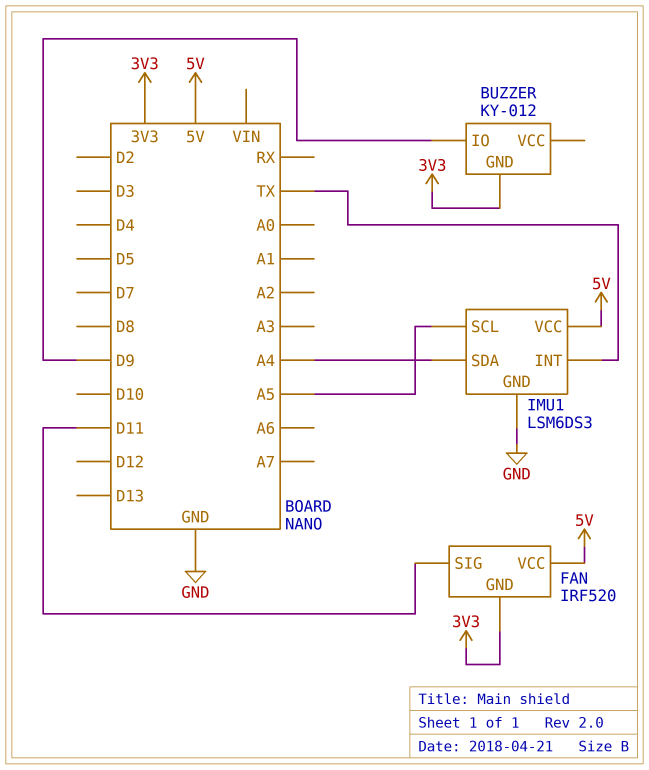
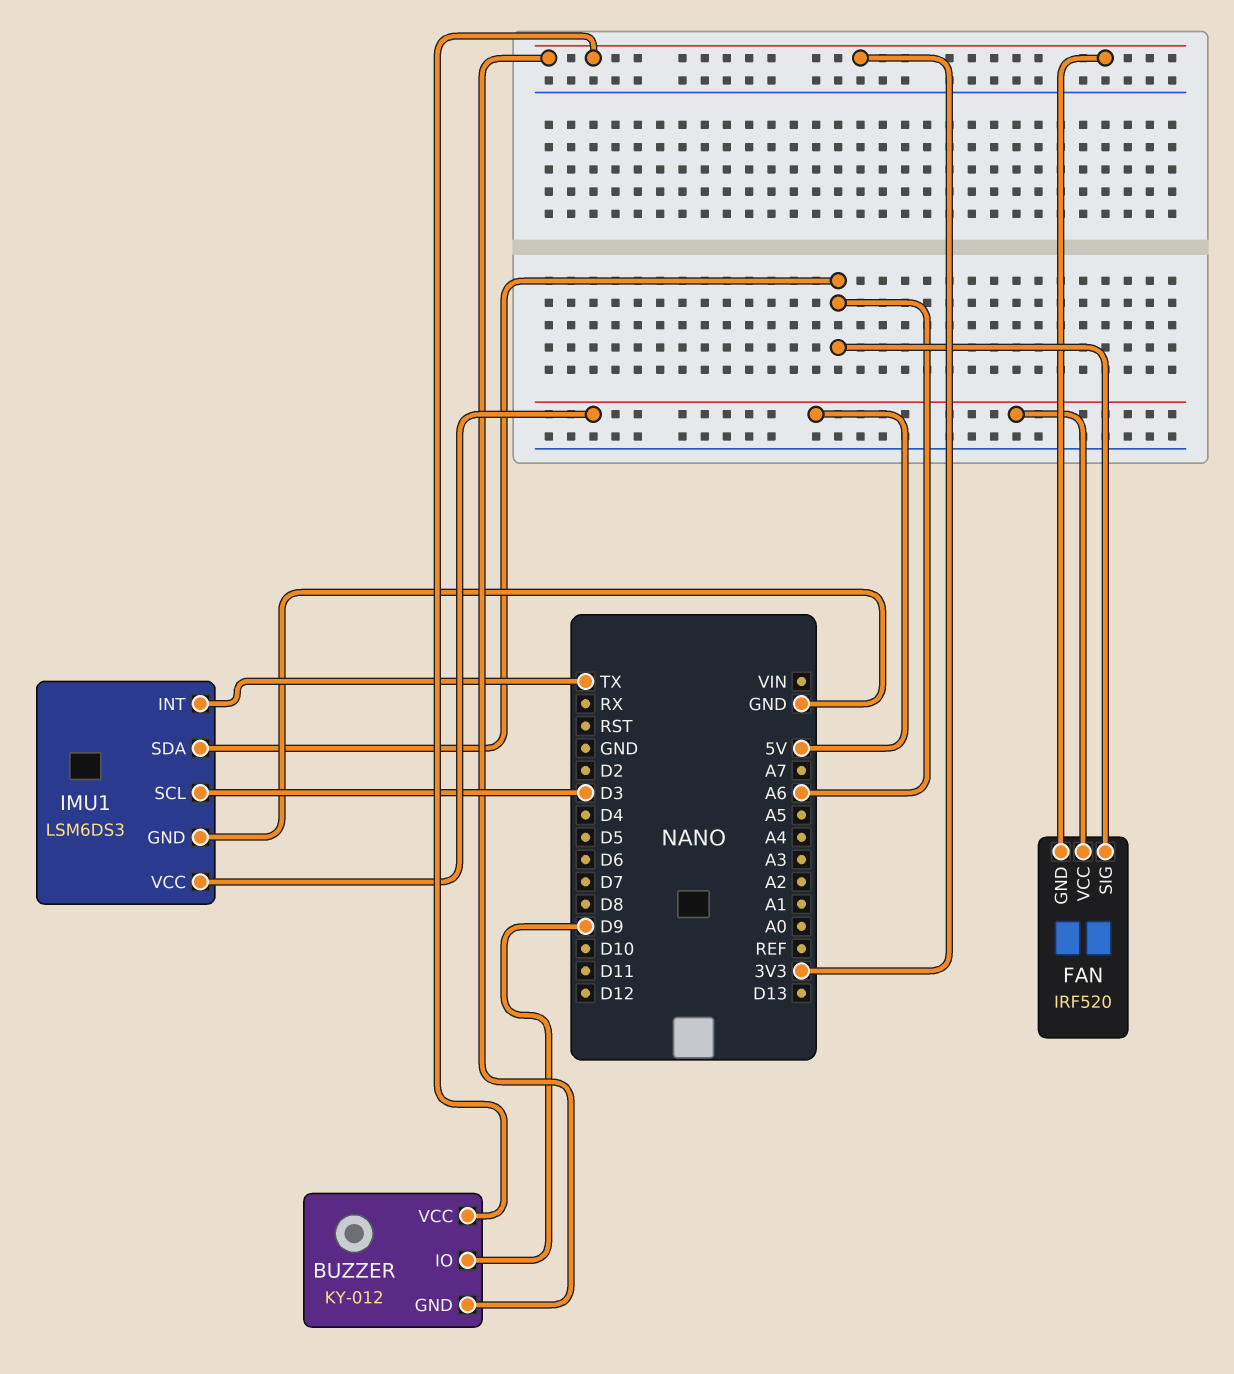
BUZZER pin VCC: none -> 3V3
FAN pin SIG: D11 -> A6
IMU1 pin SCL: A5 -> D3
IMU1 pin SDA: A4 -> A6

